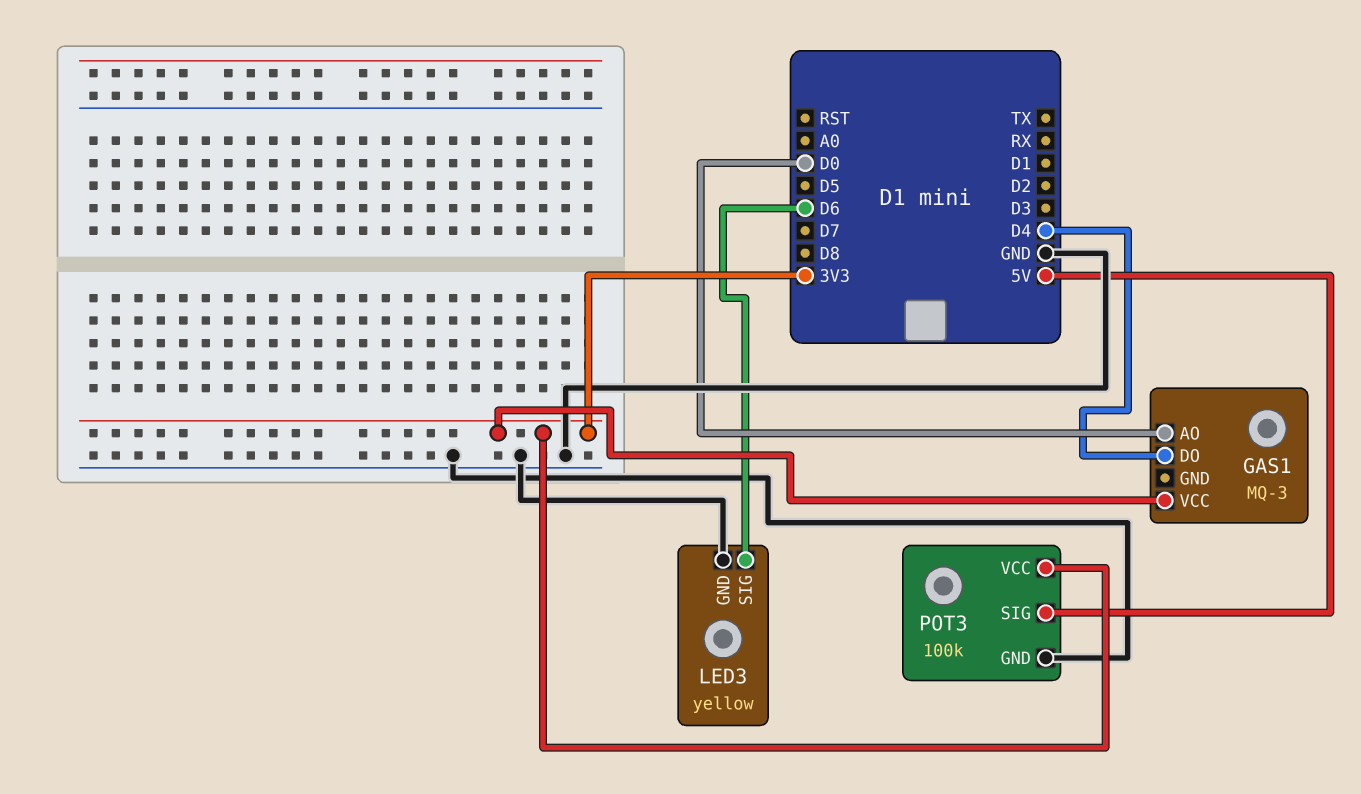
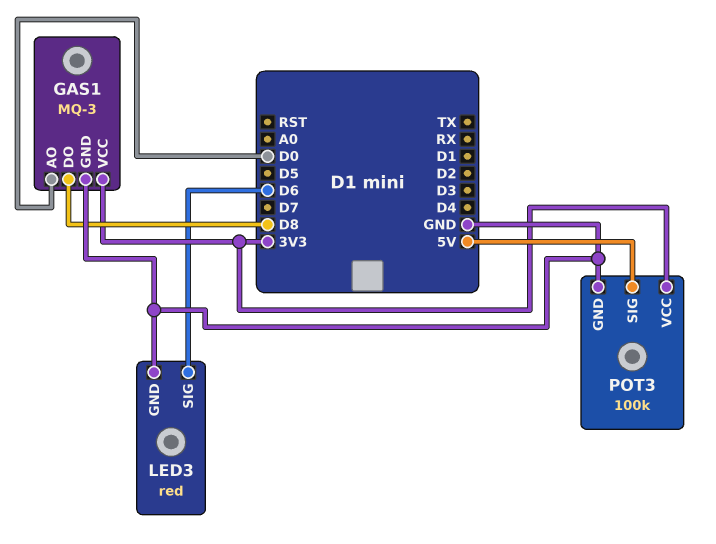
GAS1 pin DO: D4 -> D8
GAS1 pin GND: none -> GND
LED3: yellow -> red

